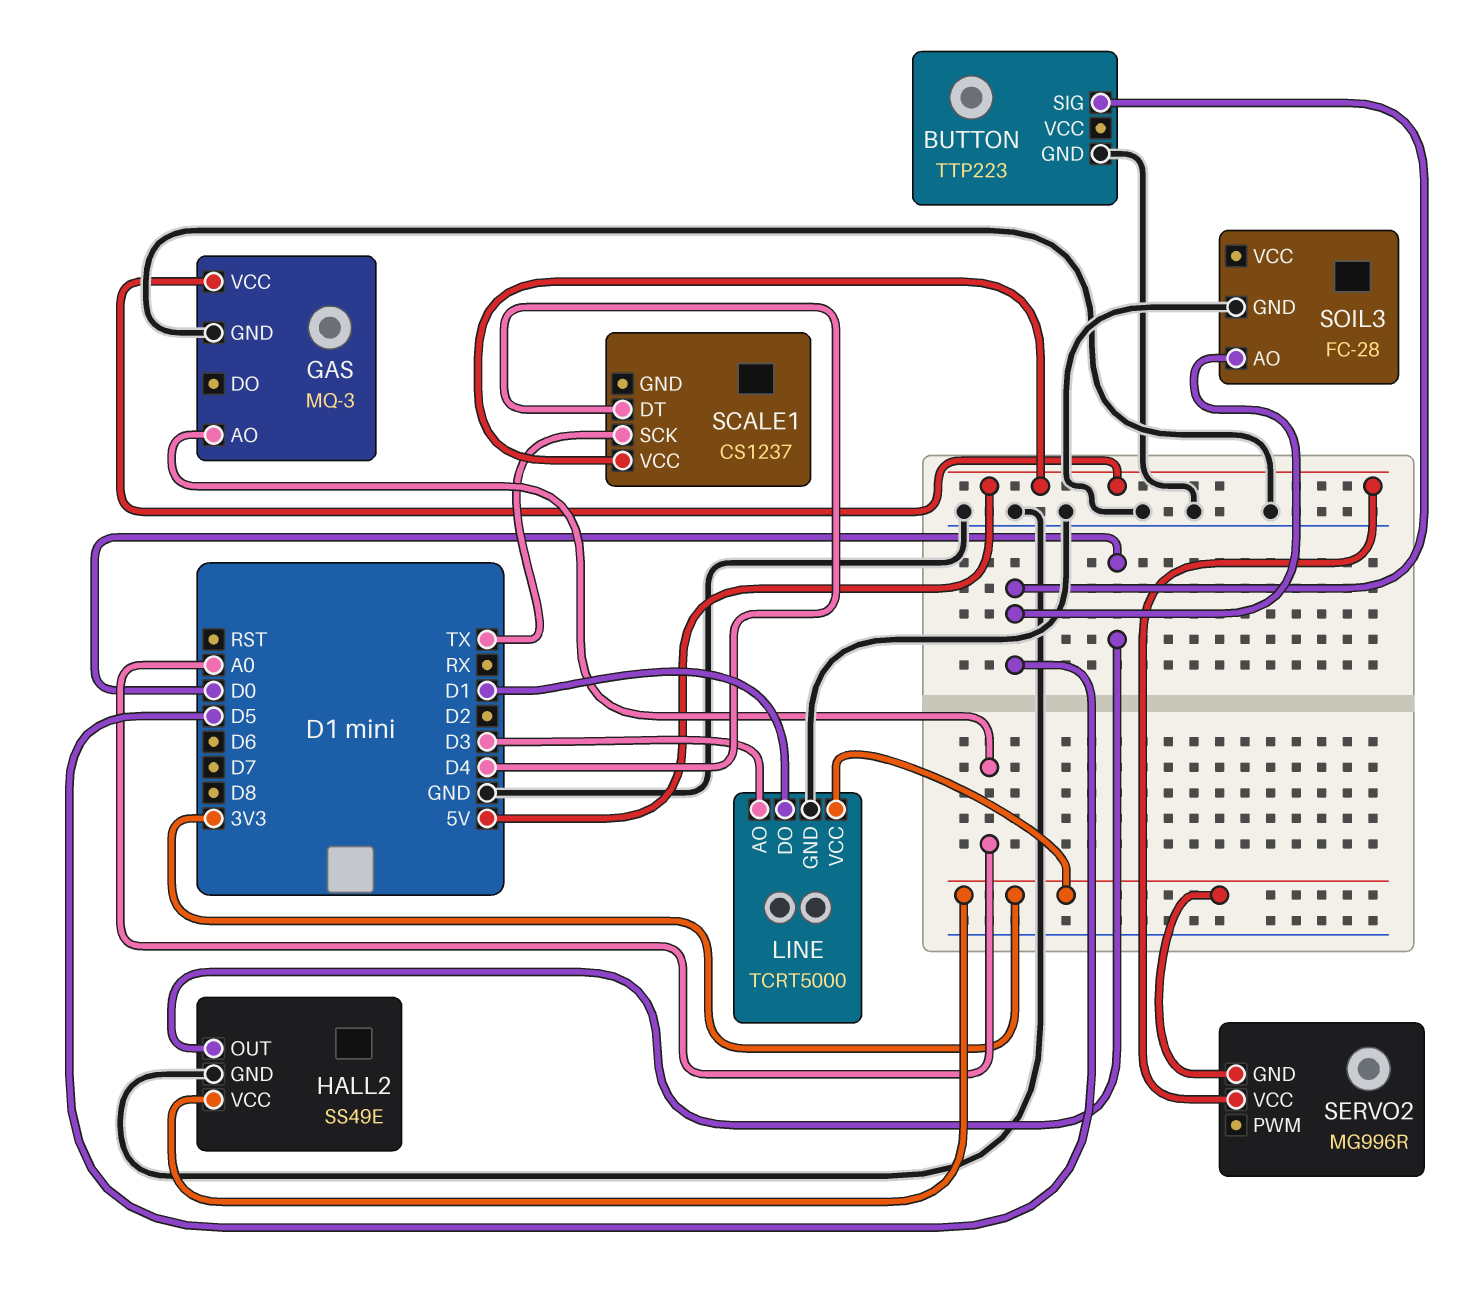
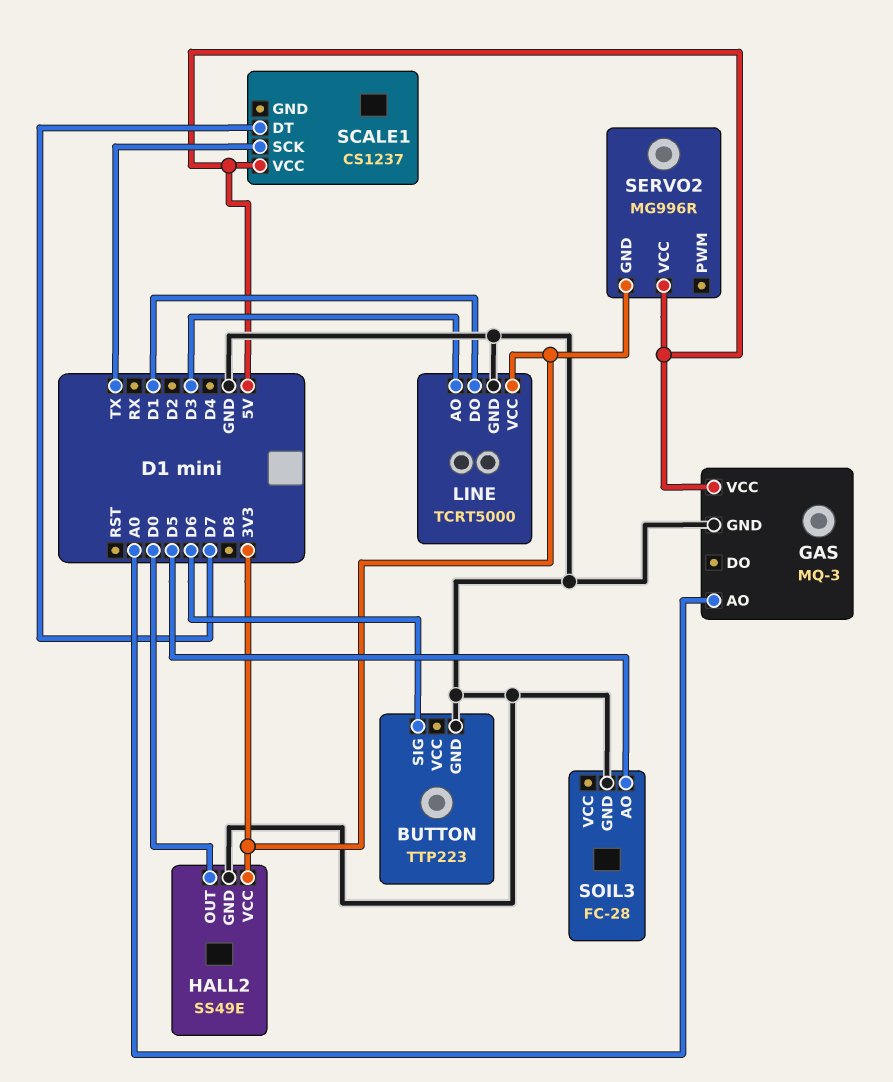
BUTTON pin SIG: D5 -> D6
SCALE1 pin DT: D4 -> D7

